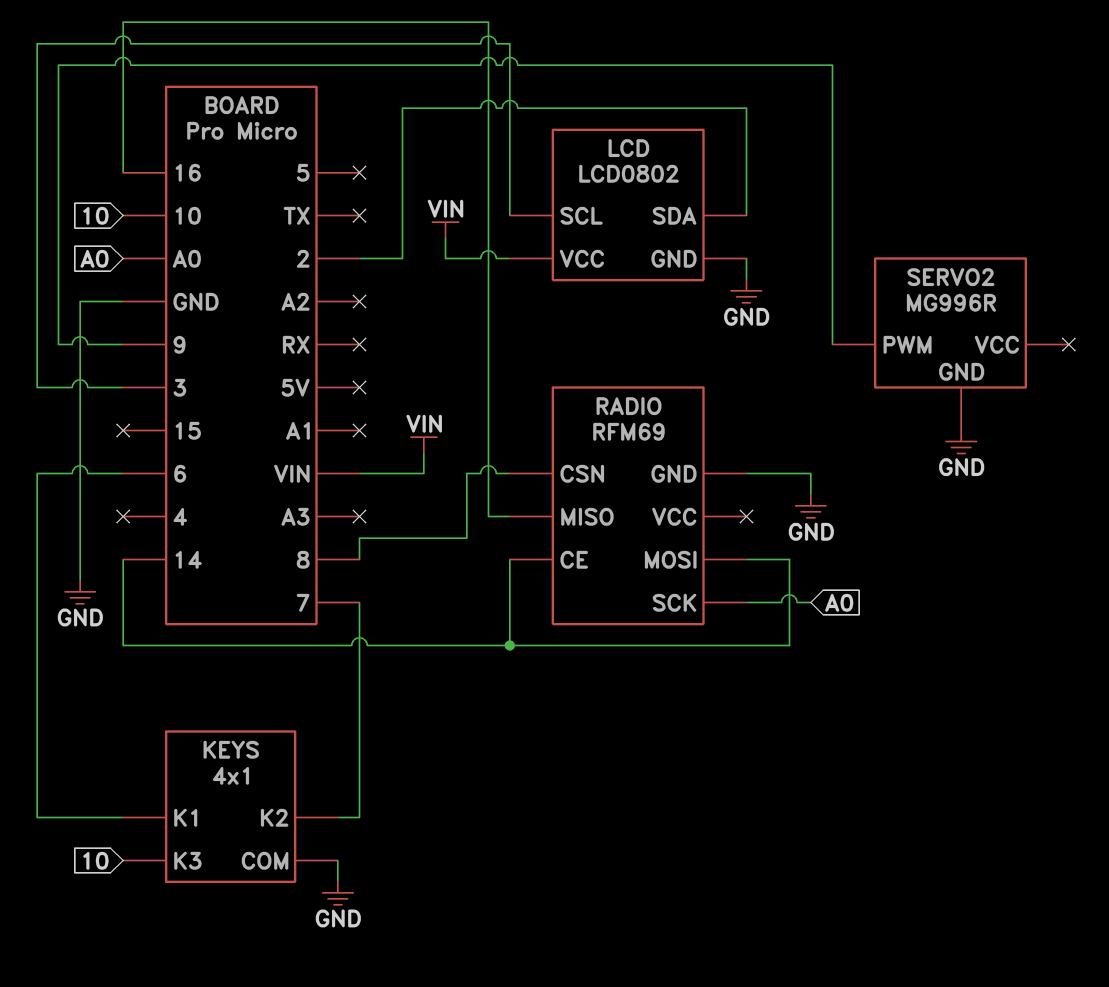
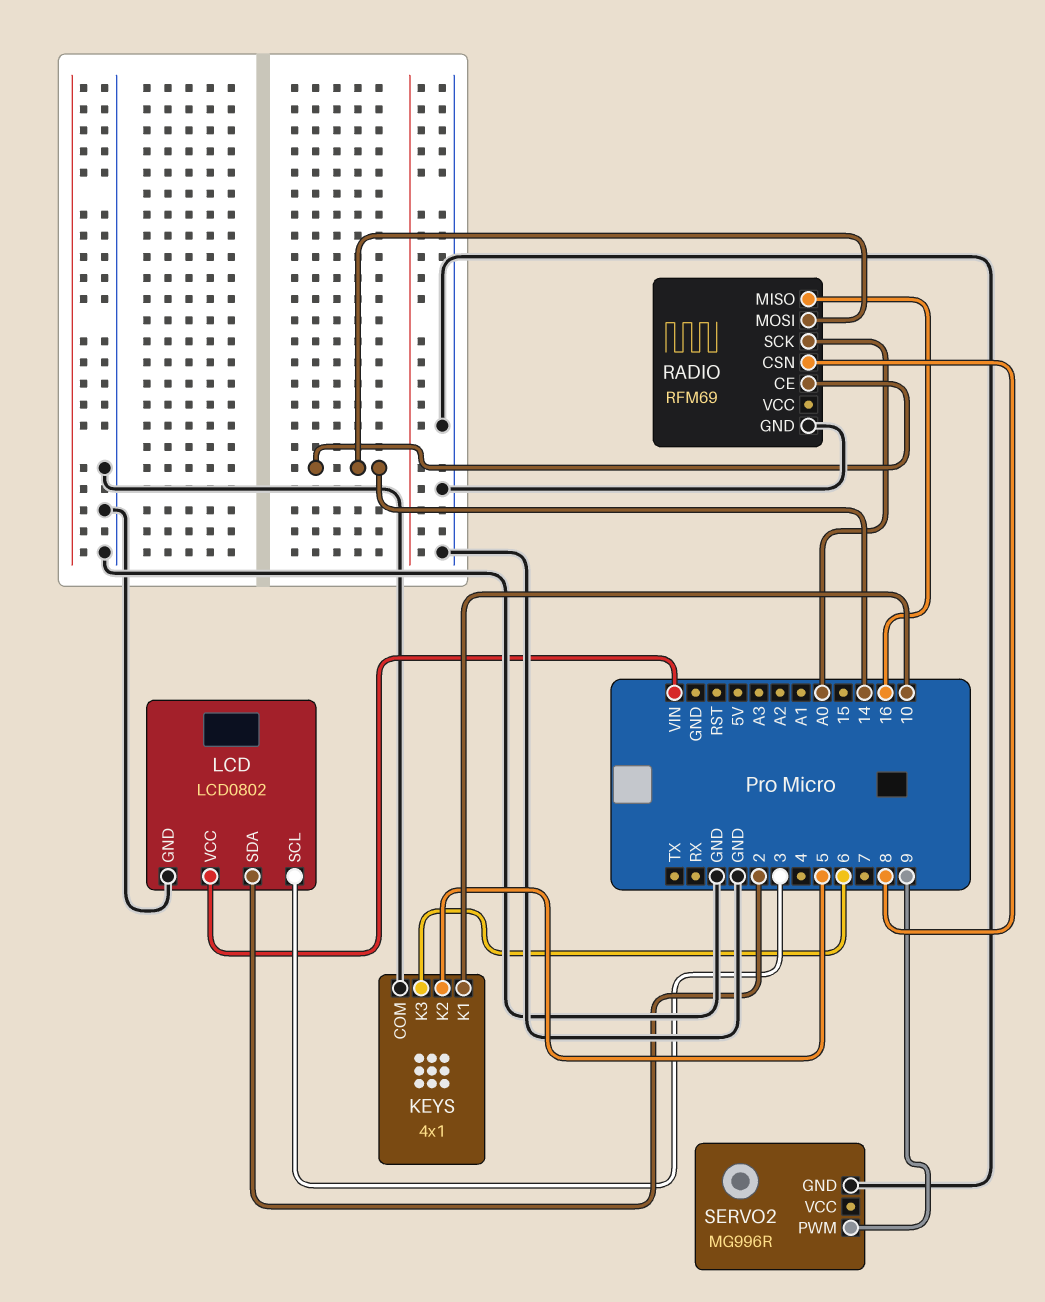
KEYS pin K1: 6 -> 10
KEYS pin K2: 7 -> 5
KEYS pin K3: 10 -> 6

